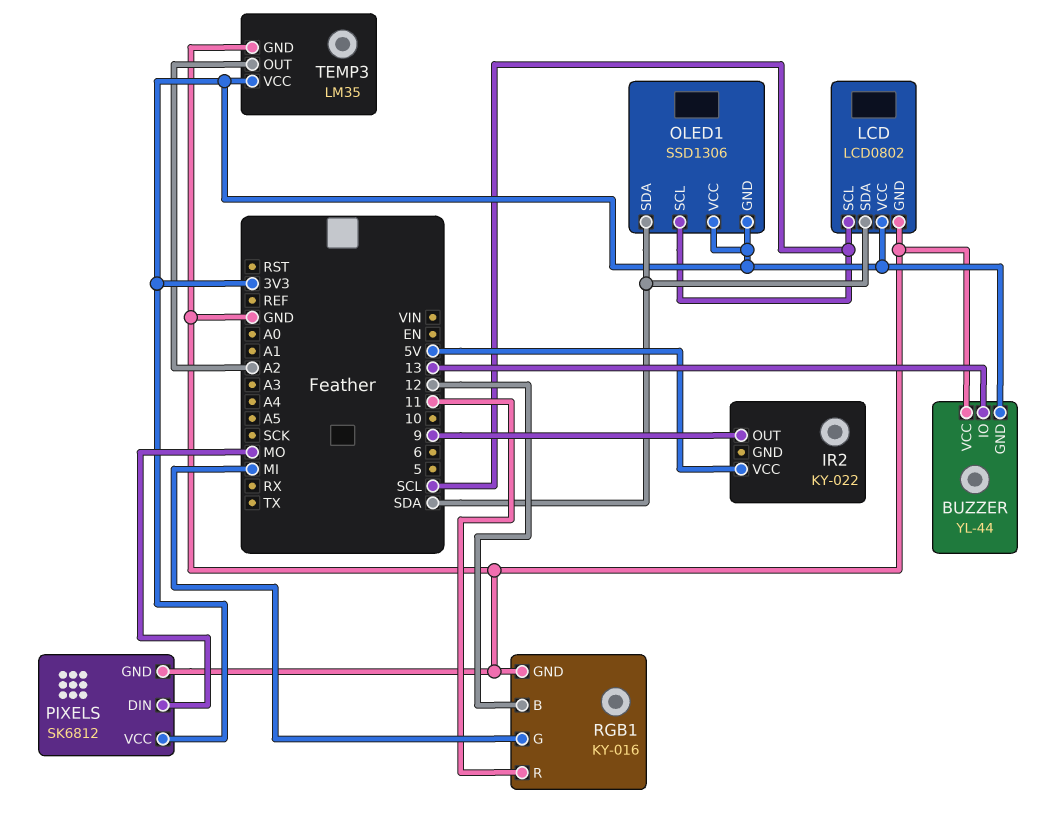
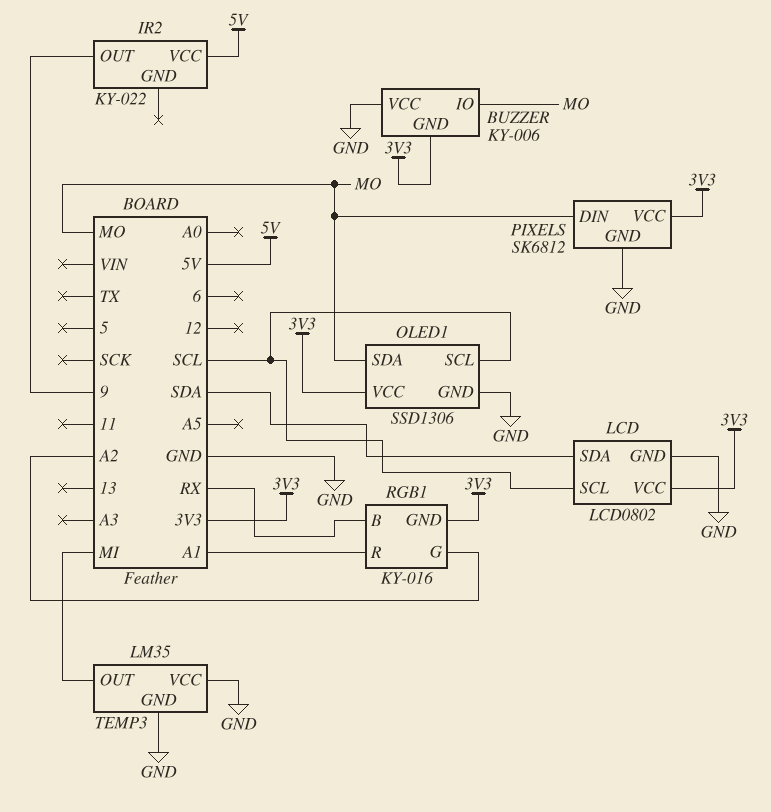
BUZZER: YL-44 -> KY-006
BUZZER pin IO: 13 -> MO
OLED1 pin GND: 3V3 -> GND
OLED1 pin SDA: SDA -> MO
RGB1 pin B: 12 -> RX
RGB1 pin G: MI -> A2
RGB1 pin GND: GND -> 3V3
RGB1 pin R: 11 -> A1
TEMP3 pin OUT: A2 -> MI
TEMP3 pin VCC: 3V3 -> GND

